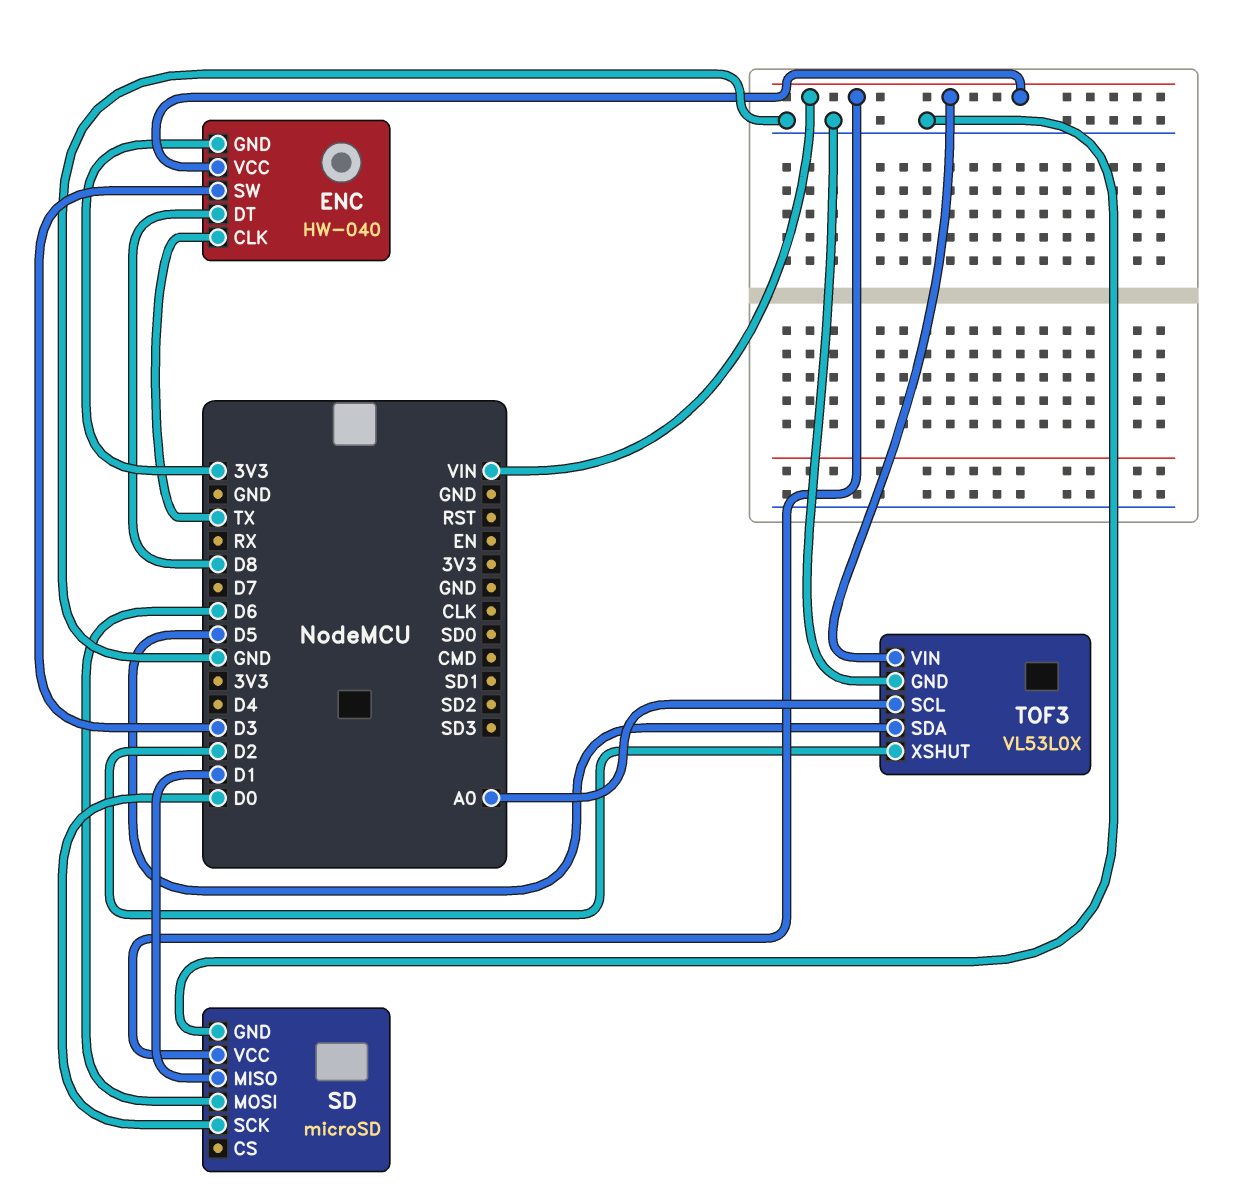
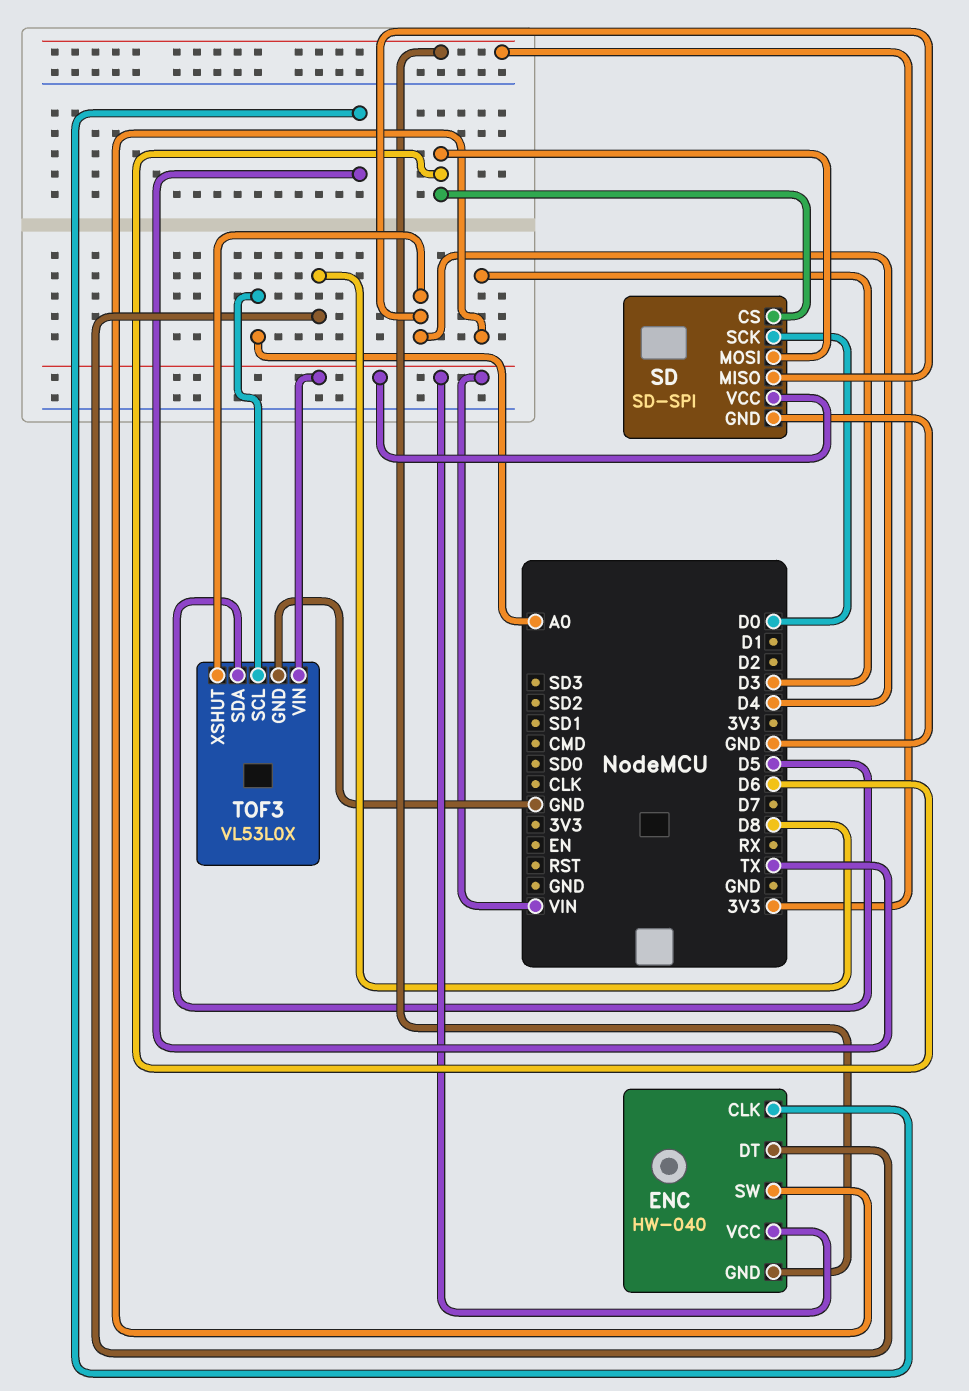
SD: microSD -> SD-SPI
SD pin CS: none -> D6
SD pin MISO: D1 -> D4
TOF3 pin XSHUT: D2 -> D4

